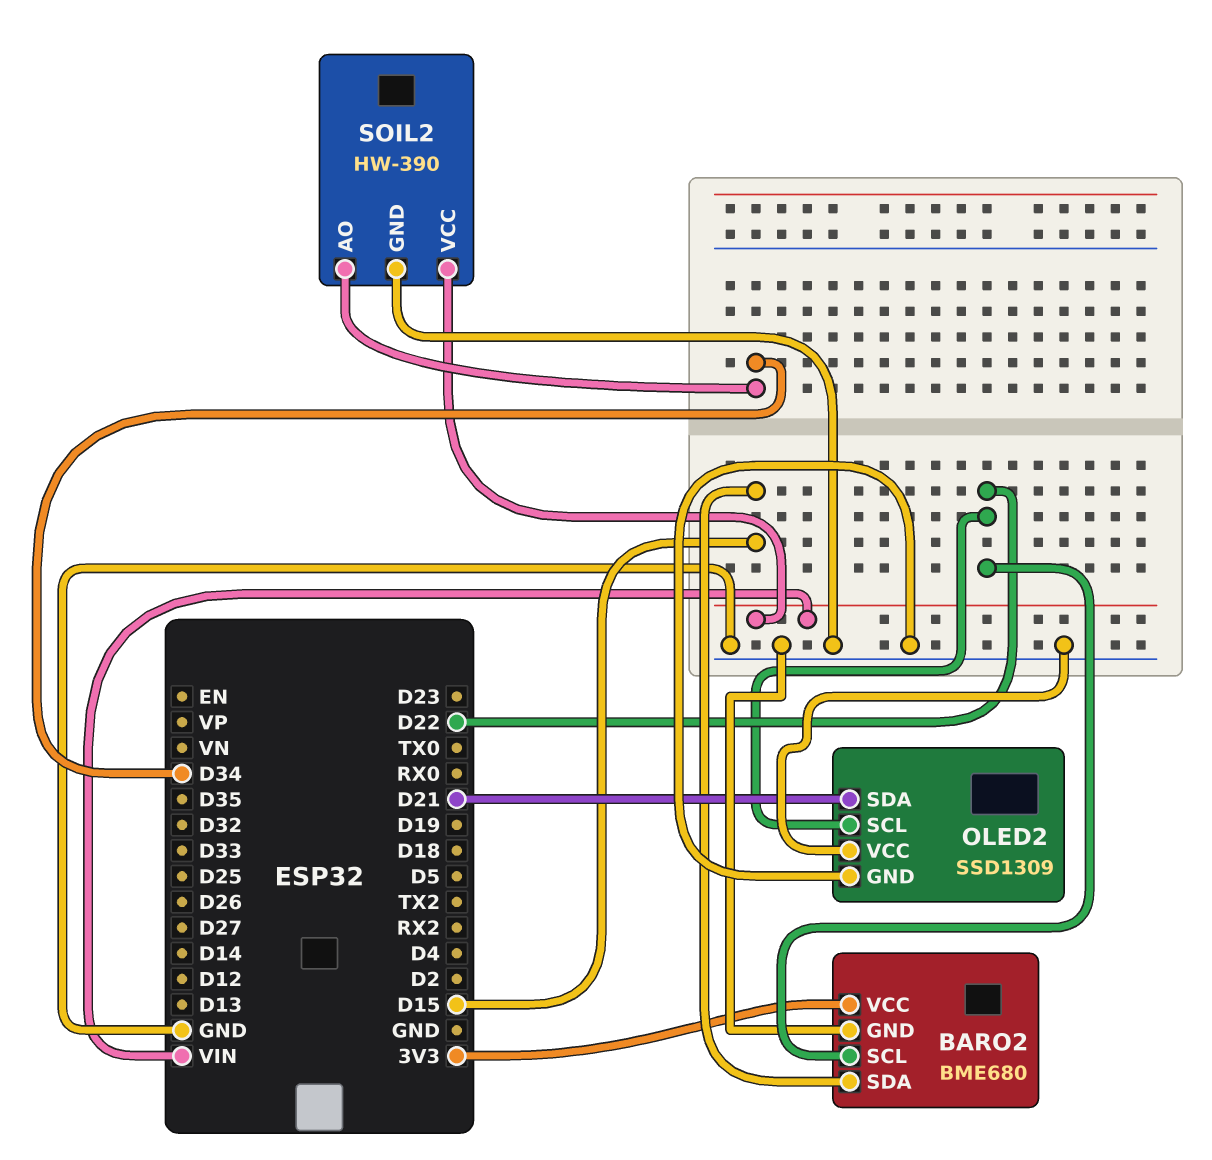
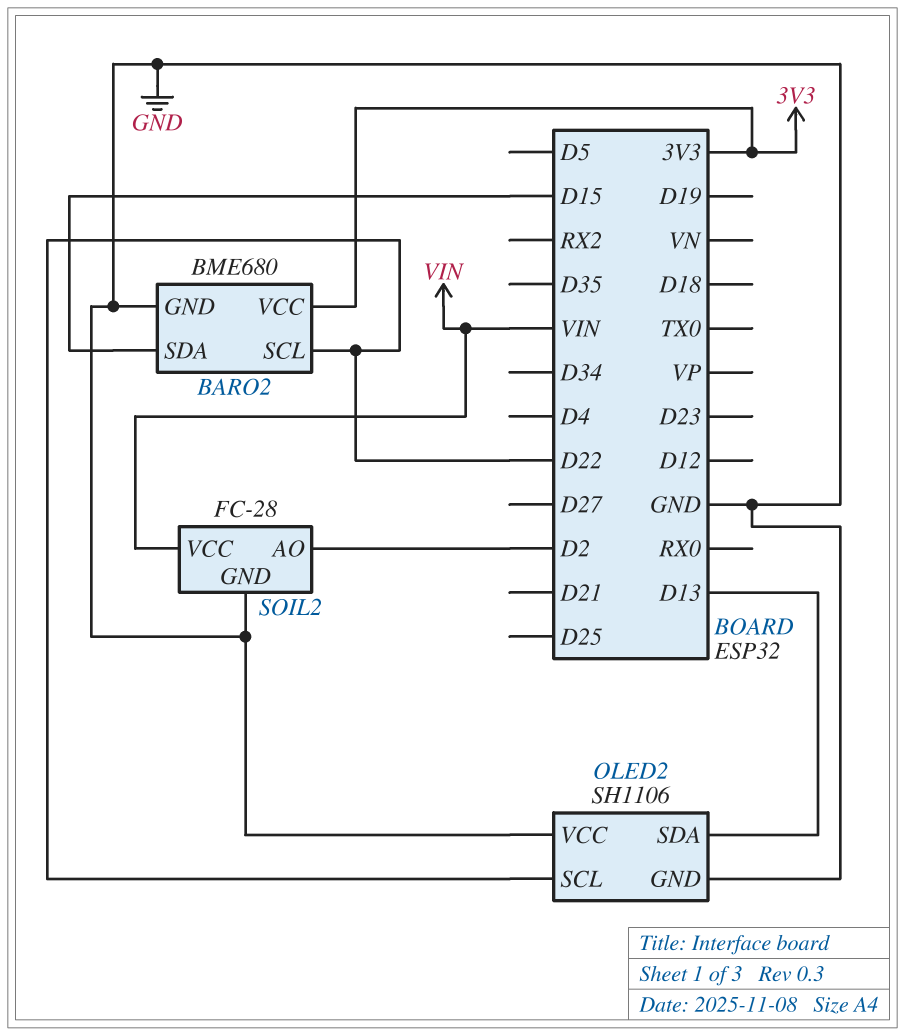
OLED2: SSD1309 -> SH1106
OLED2 pin SDA: D21 -> D13
SOIL2: HW-390 -> FC-28
SOIL2 pin AO: D34 -> D2

